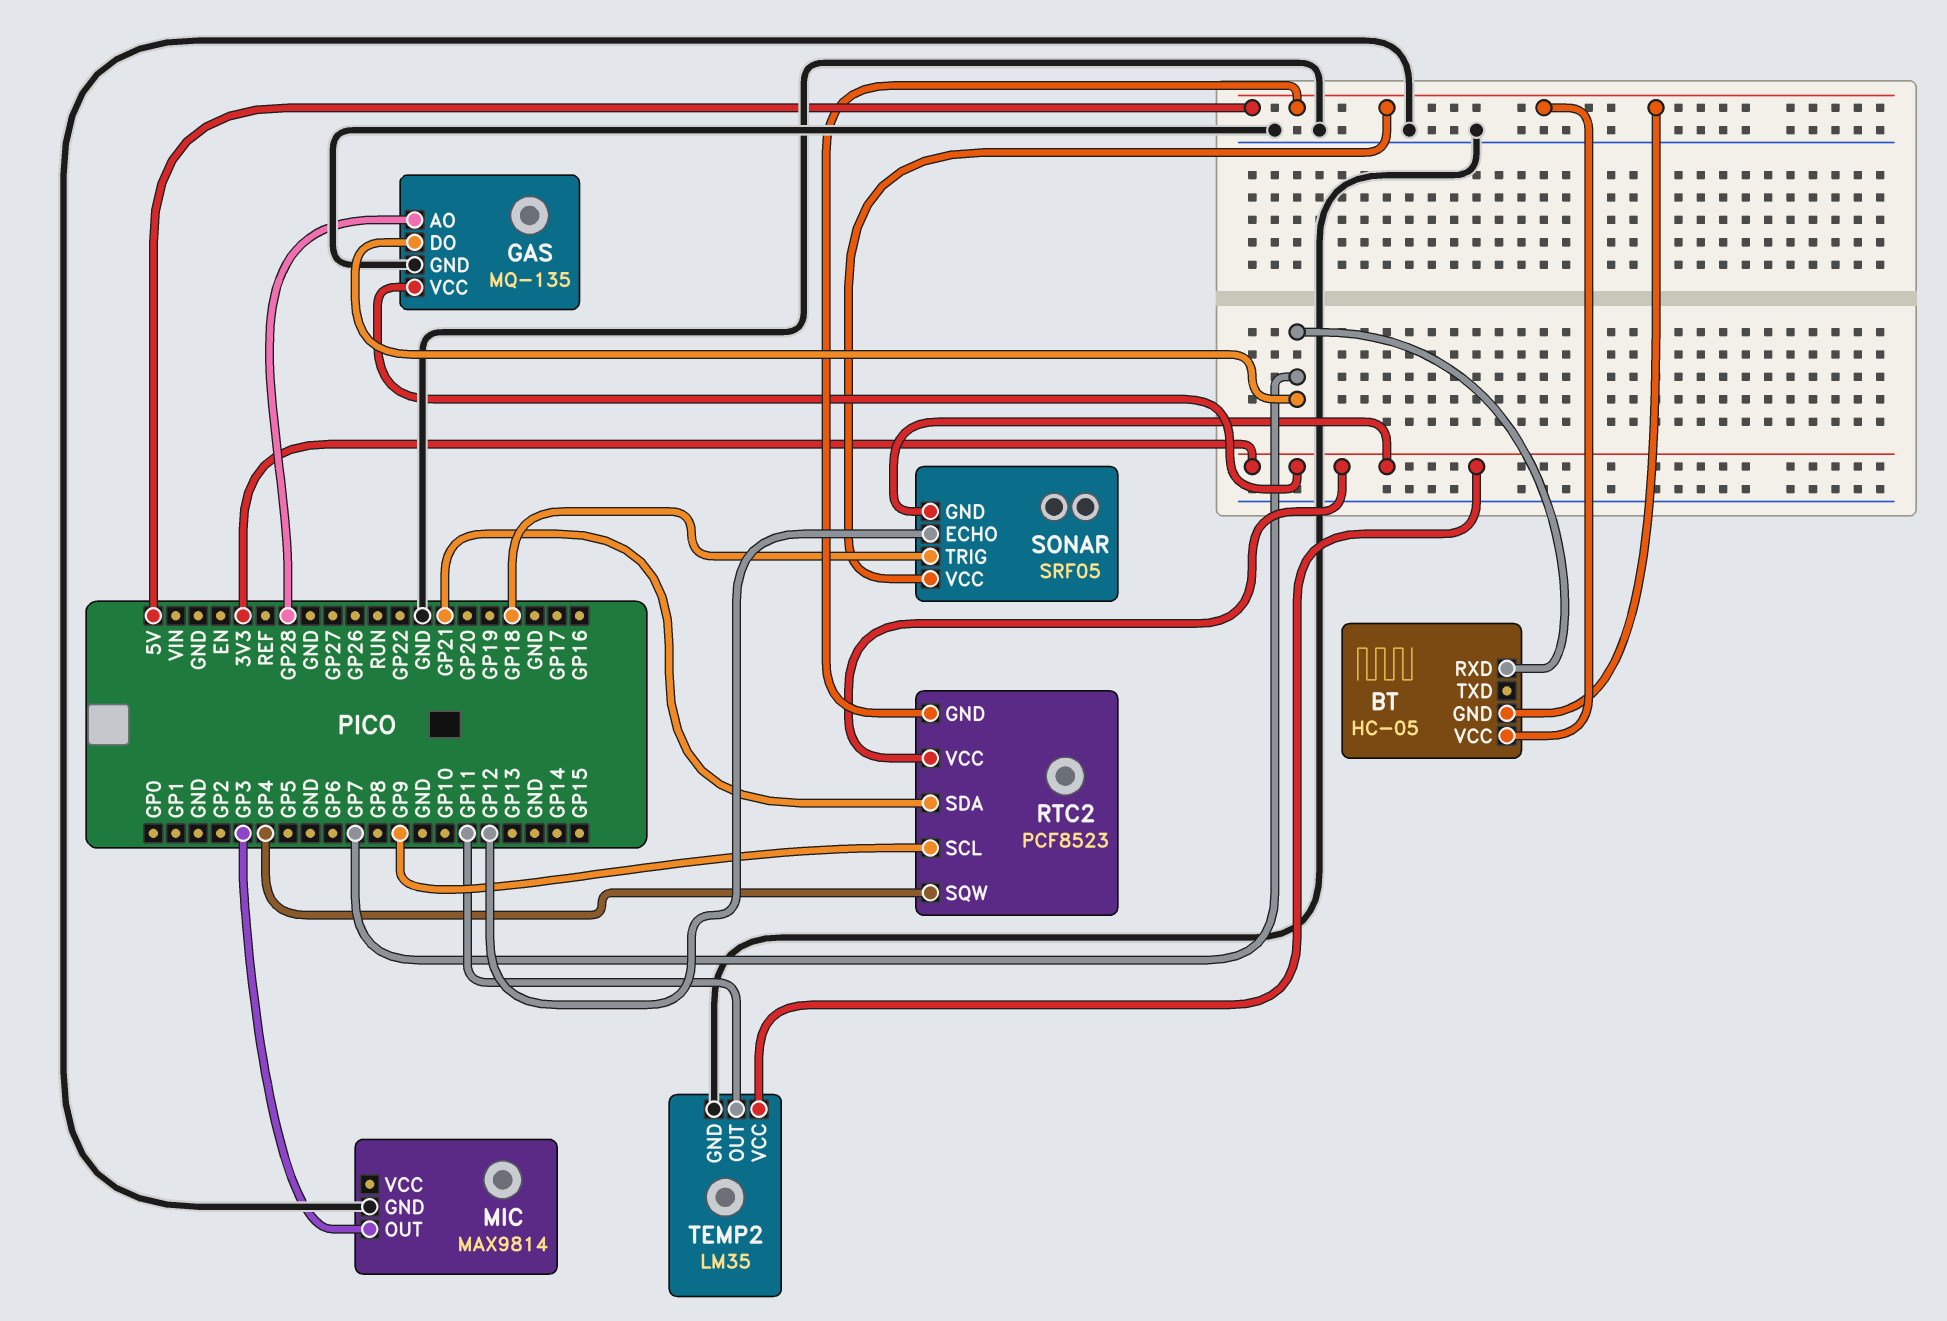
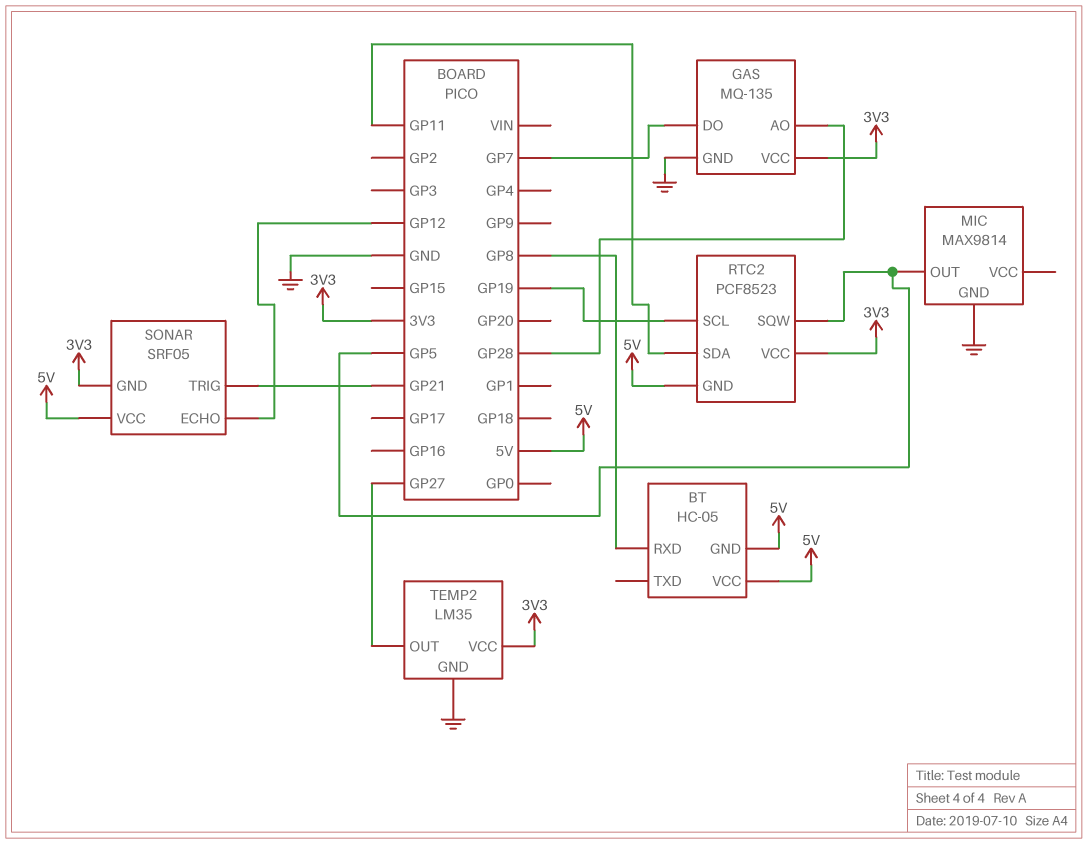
BT pin RXD: GP7 -> GP8
MIC pin OUT: GP3 -> GP5
RTC2 pin SCL: GP9 -> GP19
RTC2 pin SDA: GP21 -> GP11
RTC2 pin SQW: GP4 -> GP5
SONAR pin TRIG: GP18 -> GP21
TEMP2 pin OUT: GP11 -> GP27

